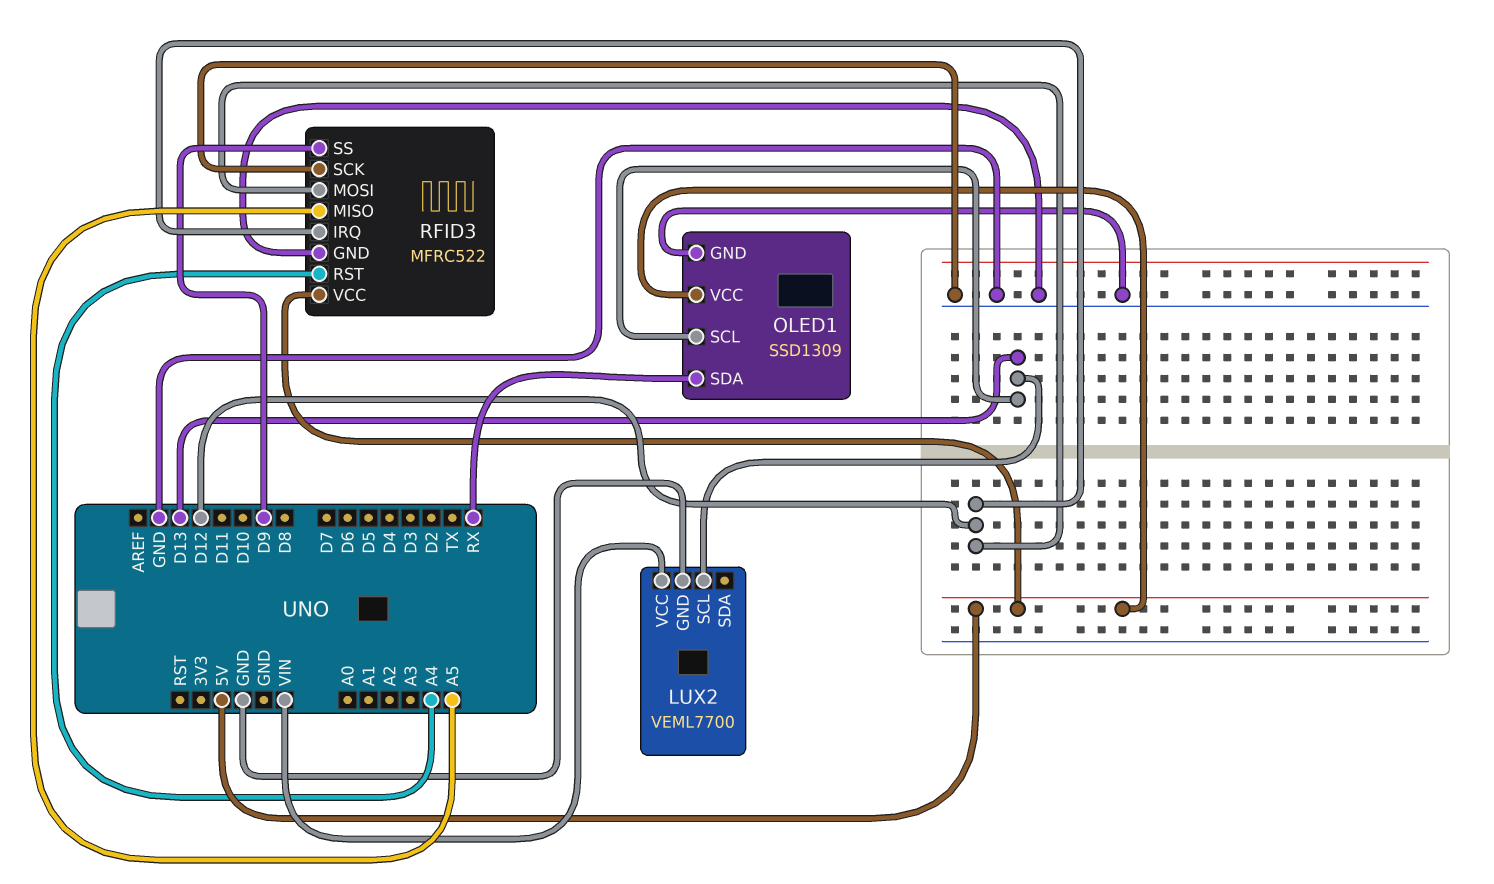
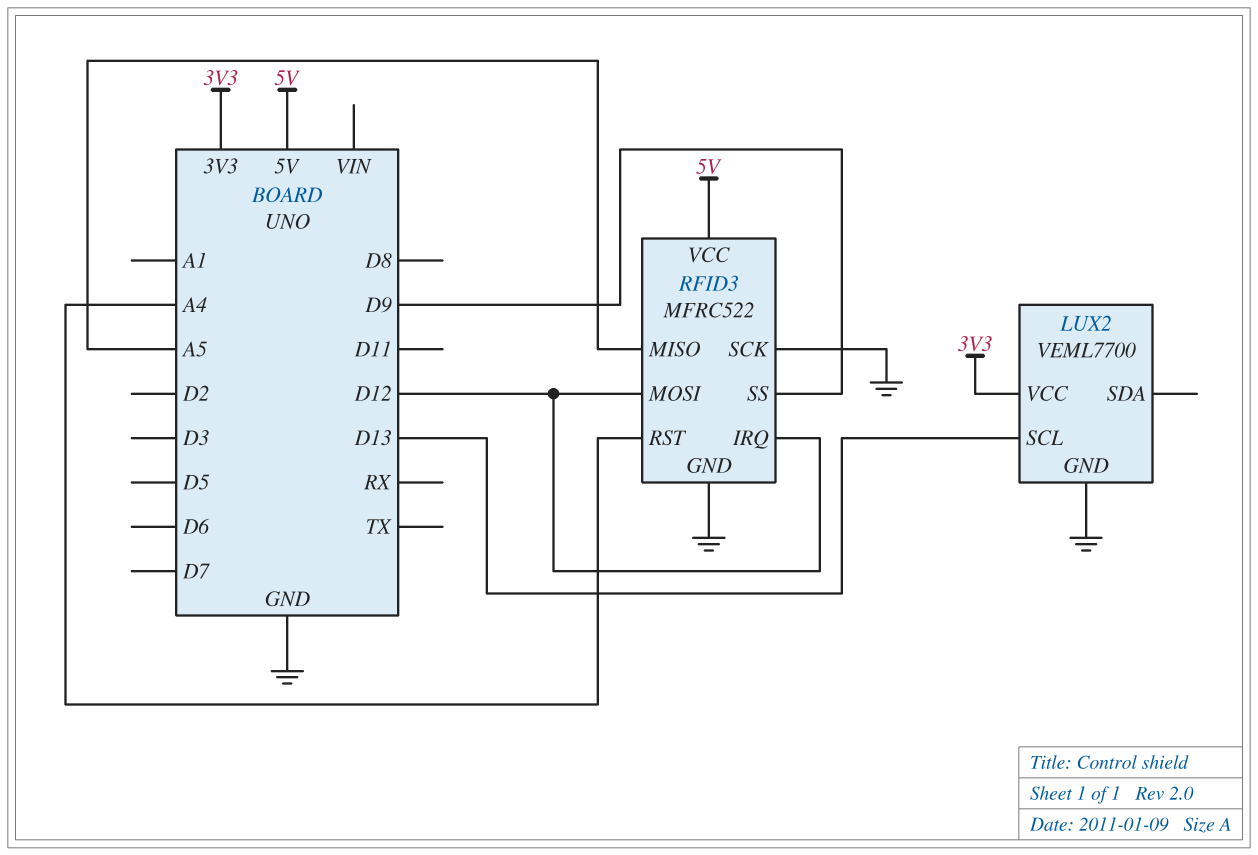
LUX2 pin VCC: VIN -> 3V3
OLED1: SSD1309 -> none
OLED1 pin GND: GND -> none
OLED1 pin SCL: D13 -> none
OLED1 pin SDA: RX -> none
OLED1 pin VCC: 5V -> none

